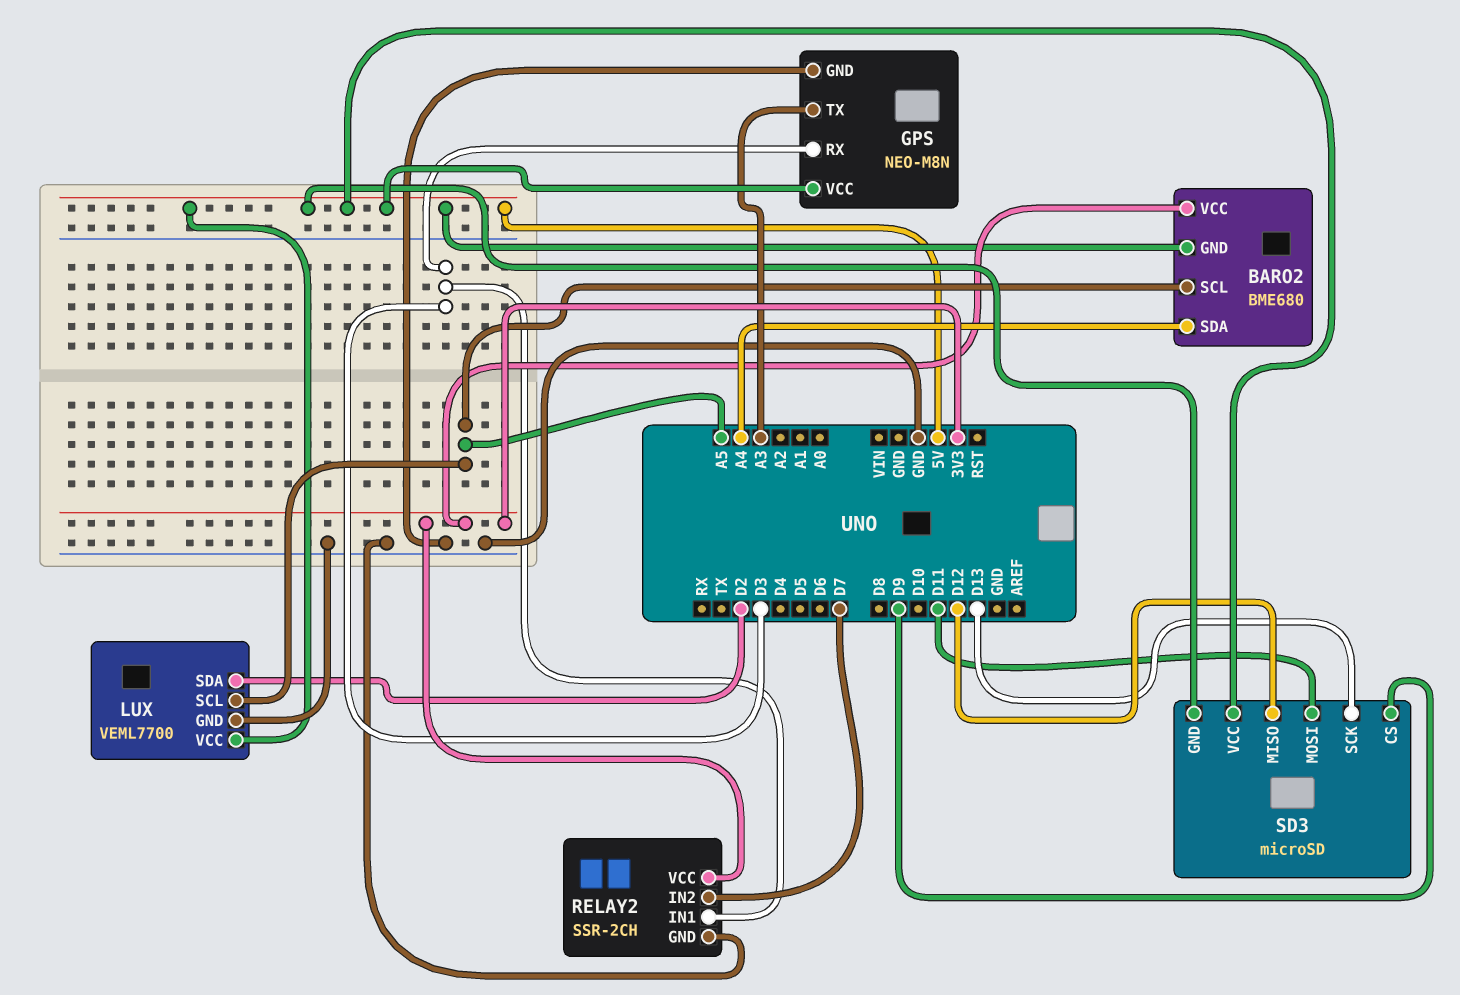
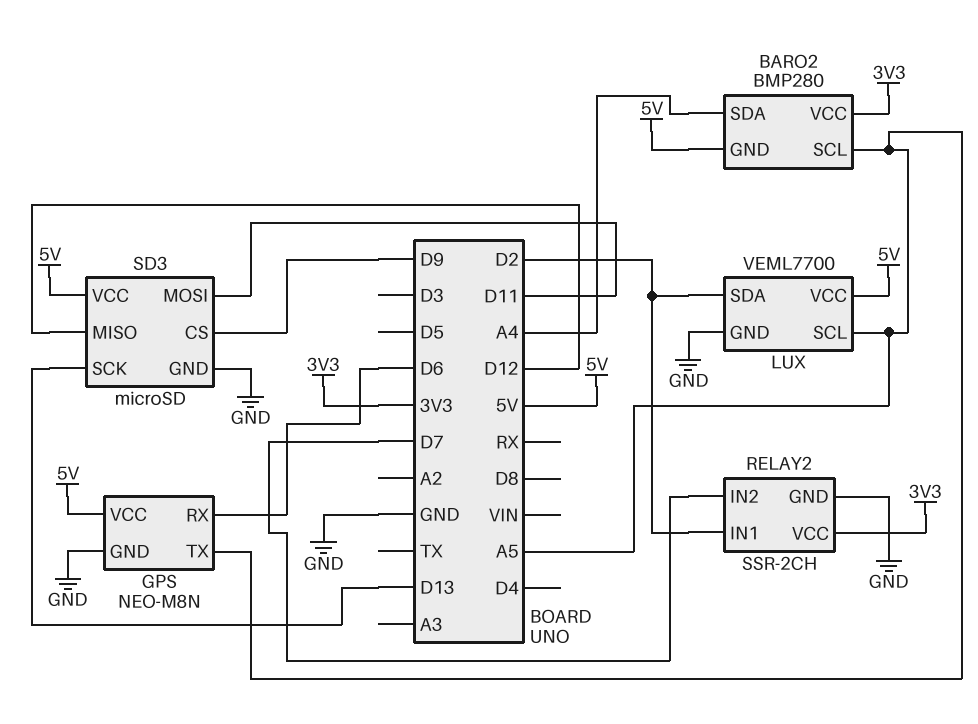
BARO2: BME680 -> BMP280
GPS pin RX: D3 -> D6
GPS pin TX: A3 -> A5
RELAY2 pin IN1: D3 -> D2
SD3 pin GND: 5V -> GND

